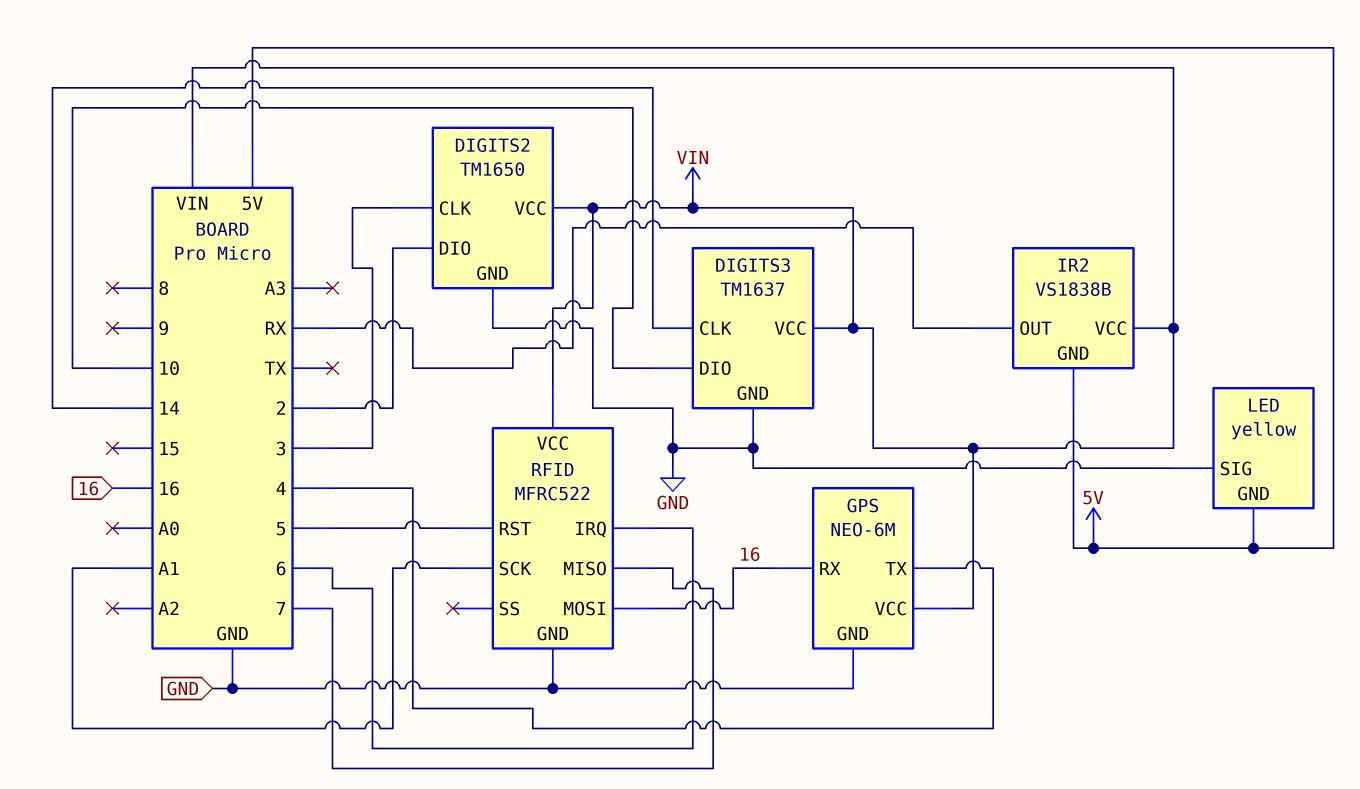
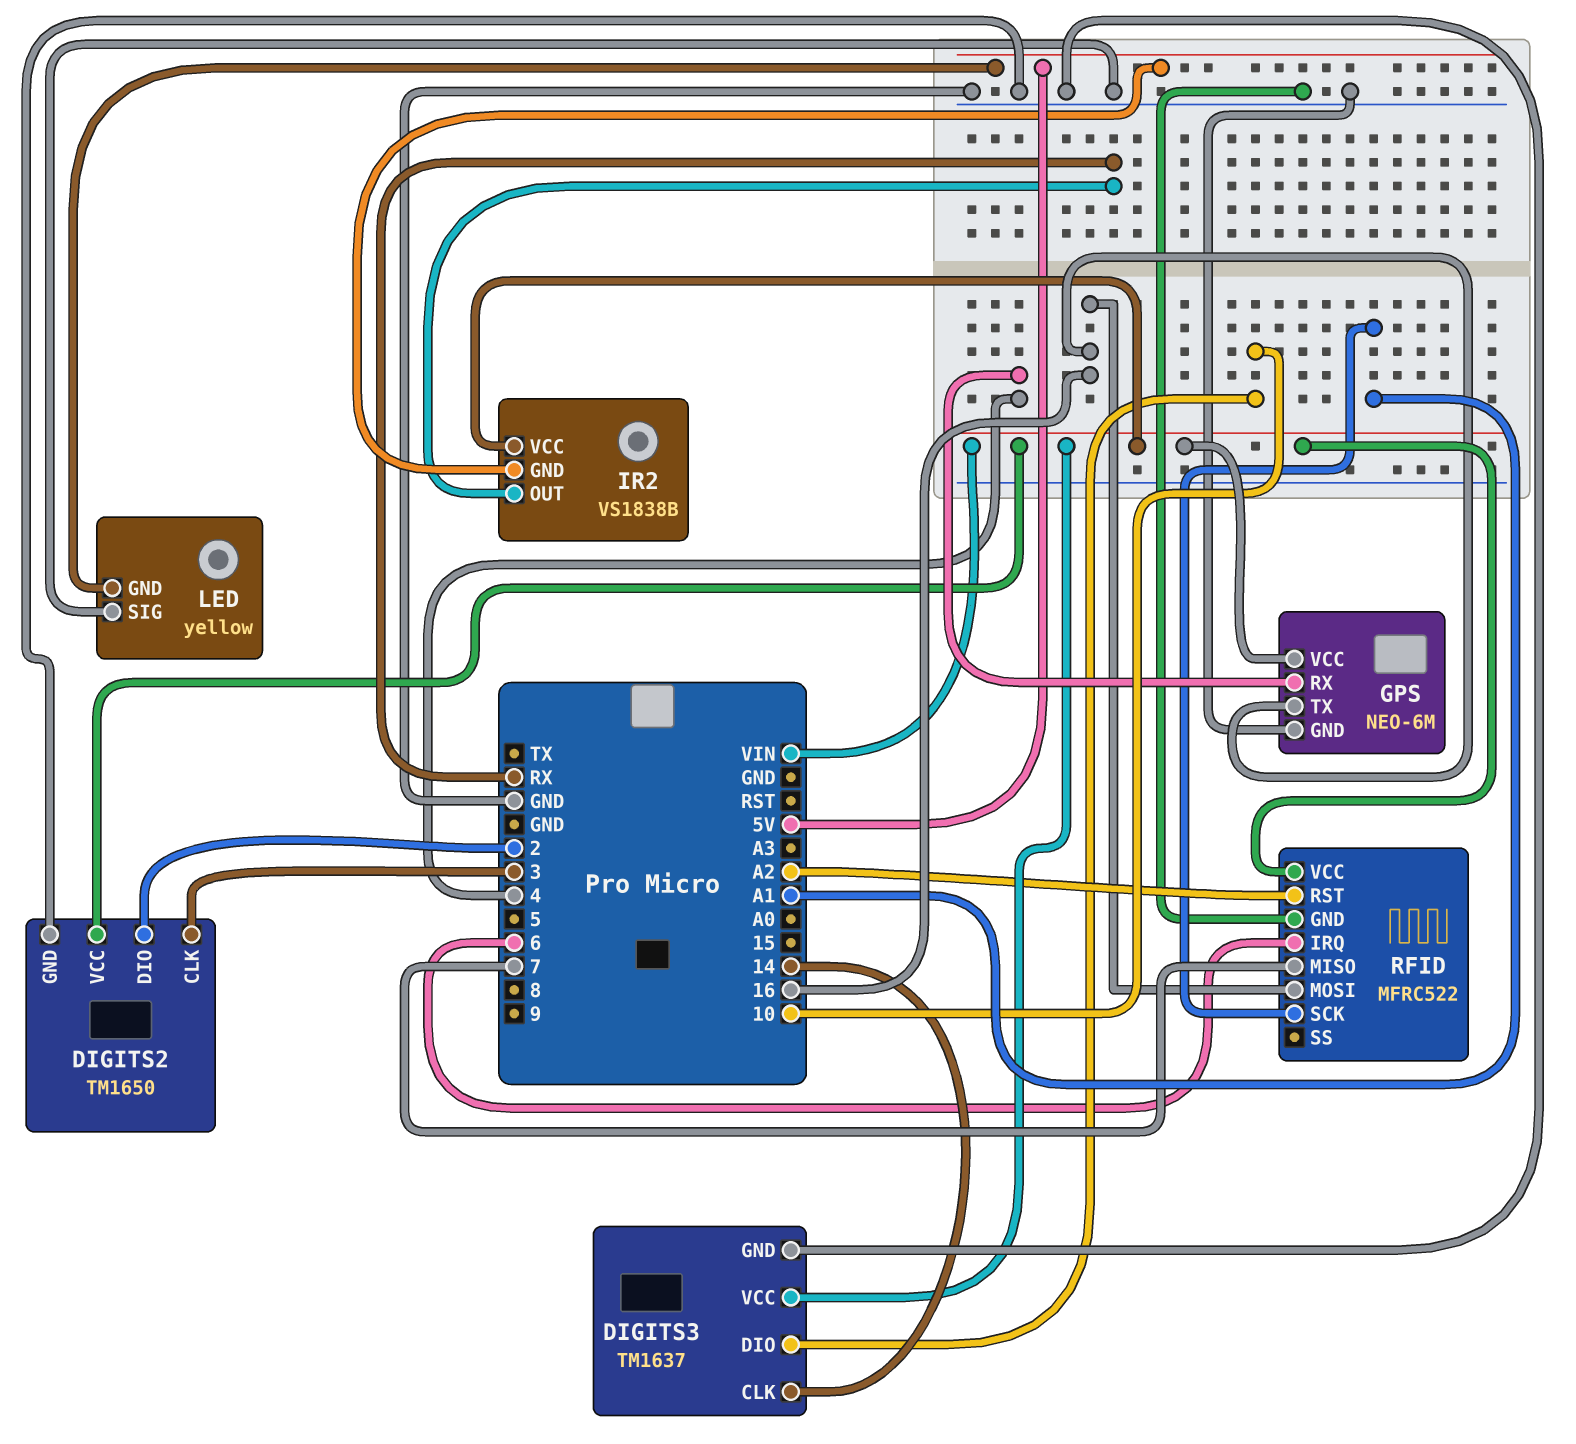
GPS pin RX: 16 -> 4
GPS pin TX: 4 -> 16
RFID pin RST: 5 -> A2

